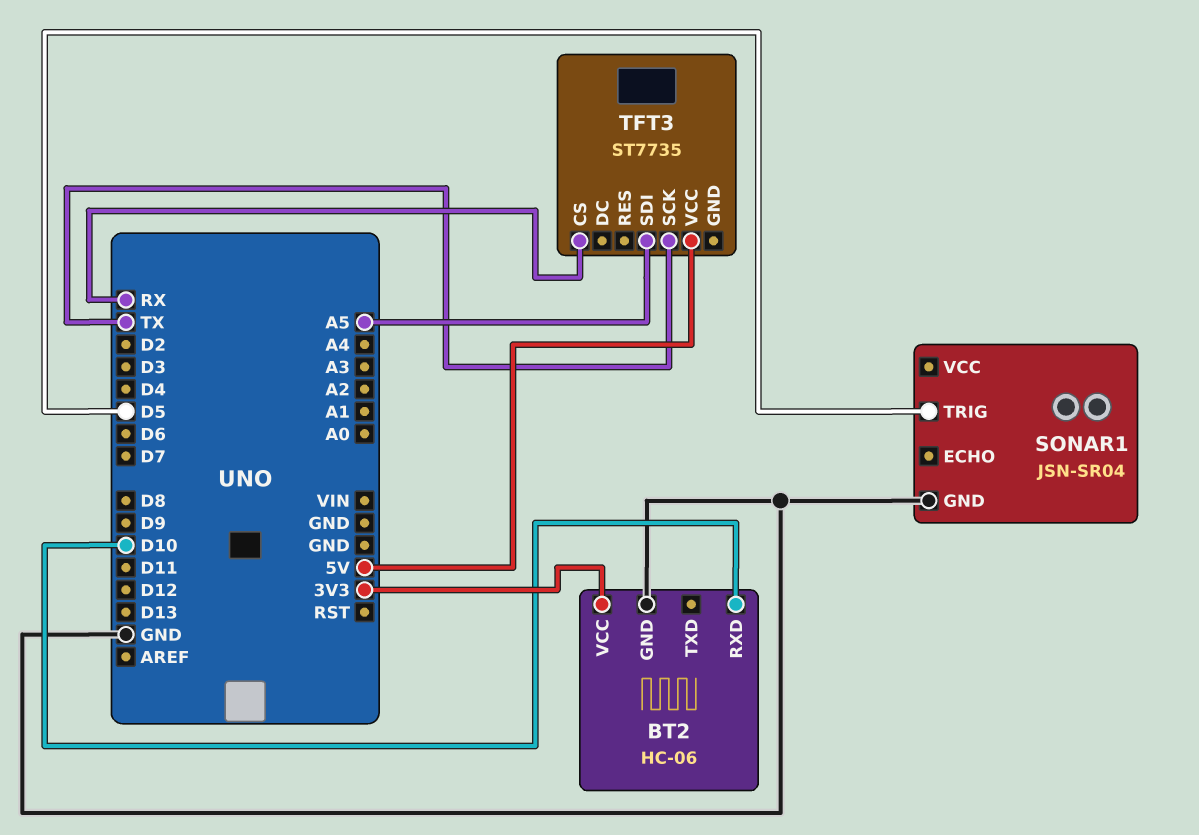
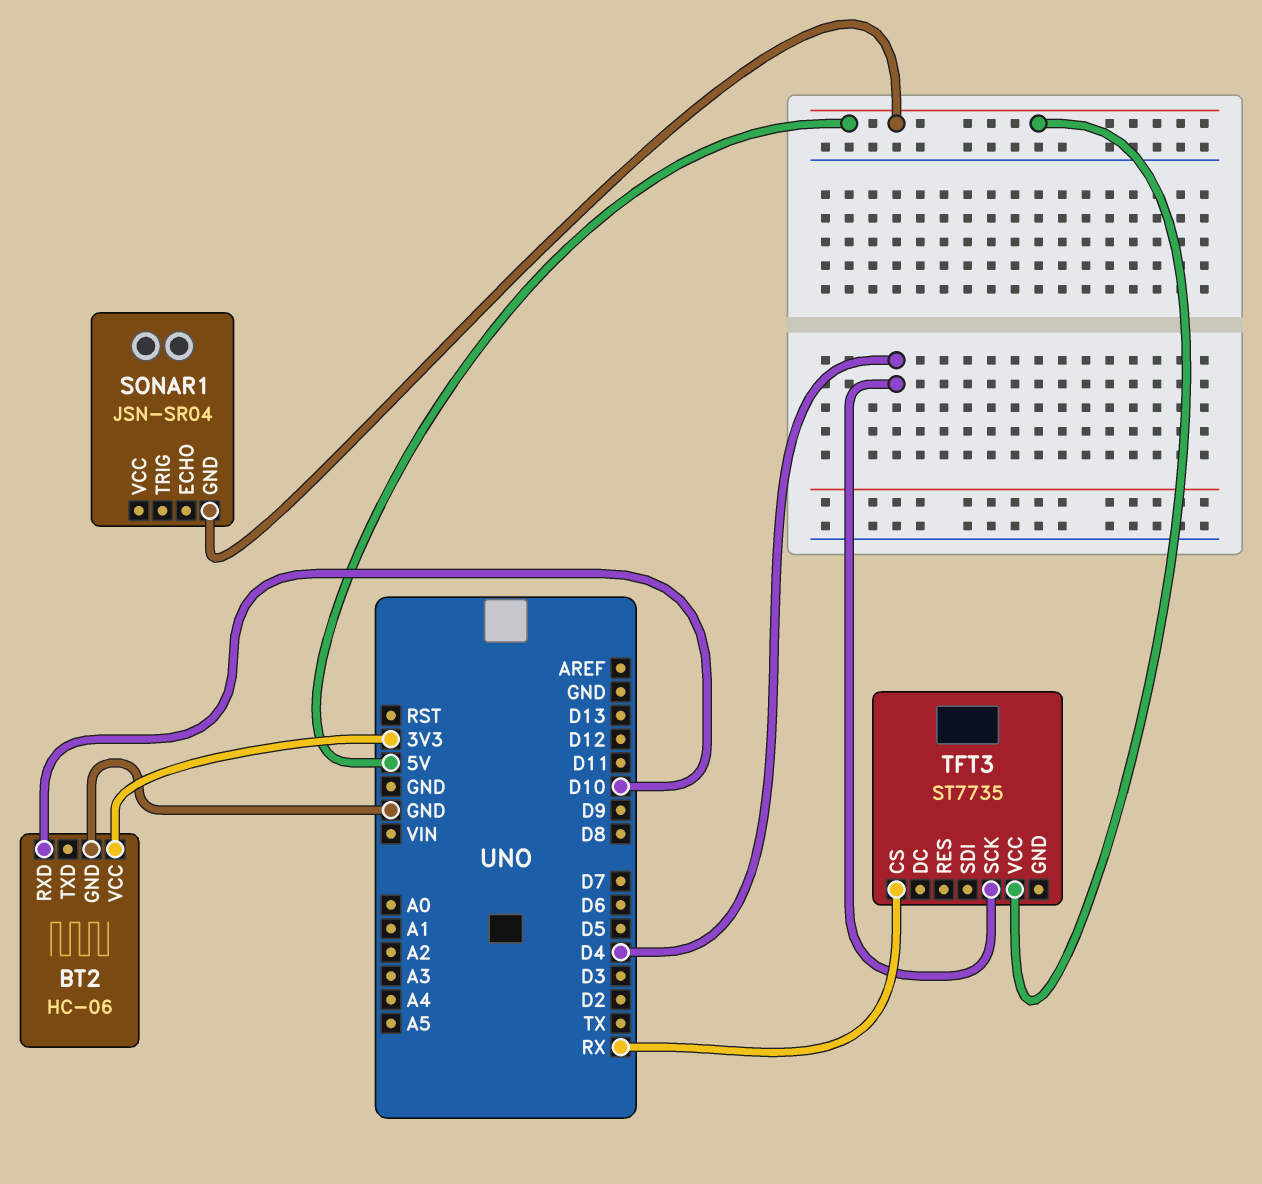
SONAR1 pin GND: GND -> 5V
SONAR1 pin TRIG: D5 -> none
TFT3 pin SCK: TX -> D4
TFT3 pin SDI: A5 -> none

